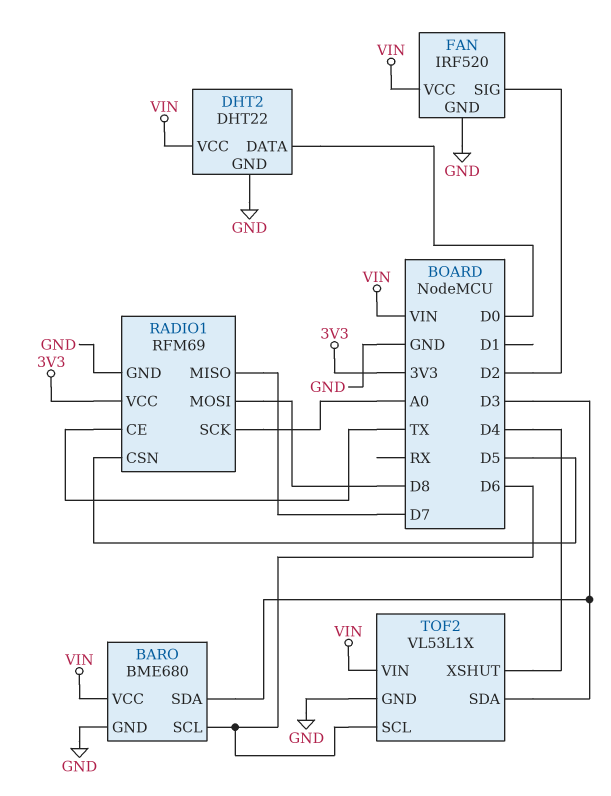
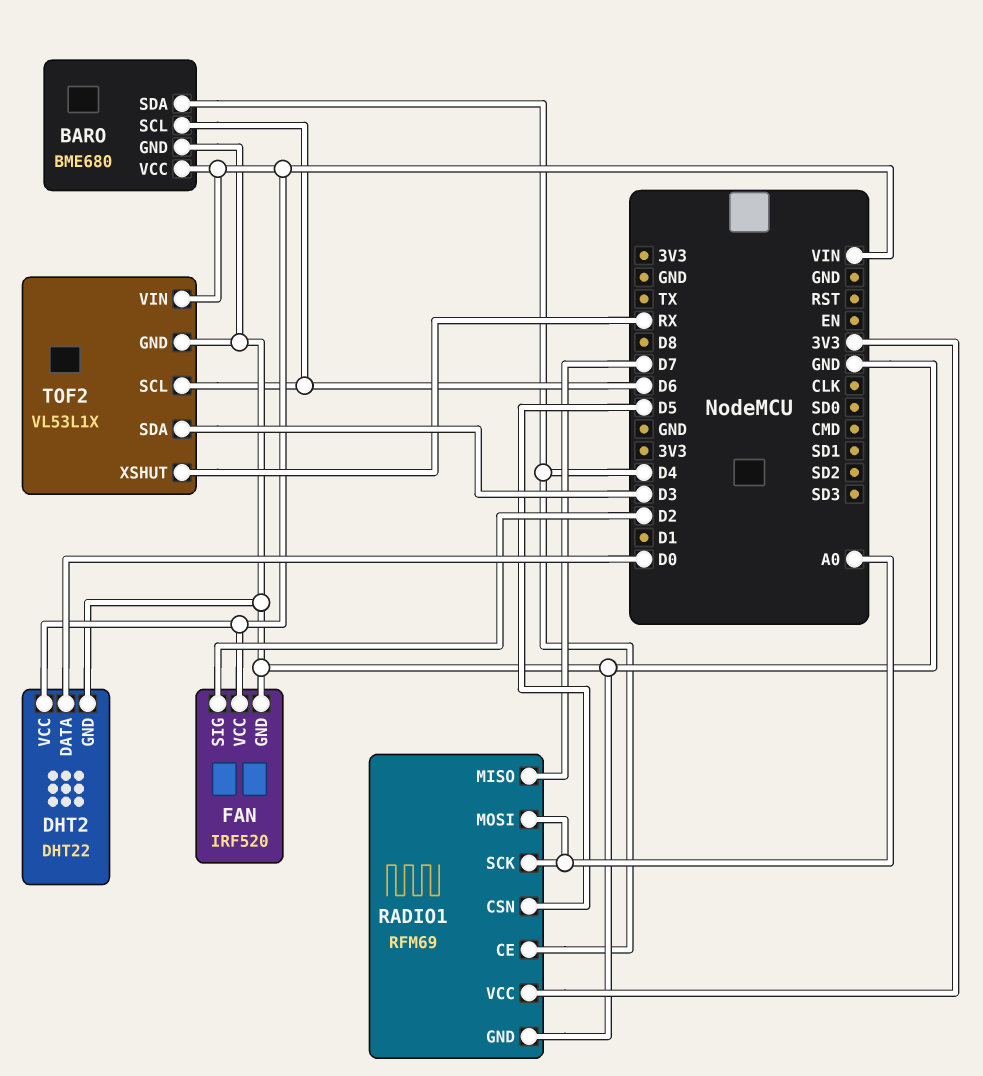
BARO pin SDA: D3 -> D4
RADIO1 pin CE: TX -> D4
RADIO1 pin MOSI: D8 -> A0
TOF2 pin XSHUT: D4 -> RX

